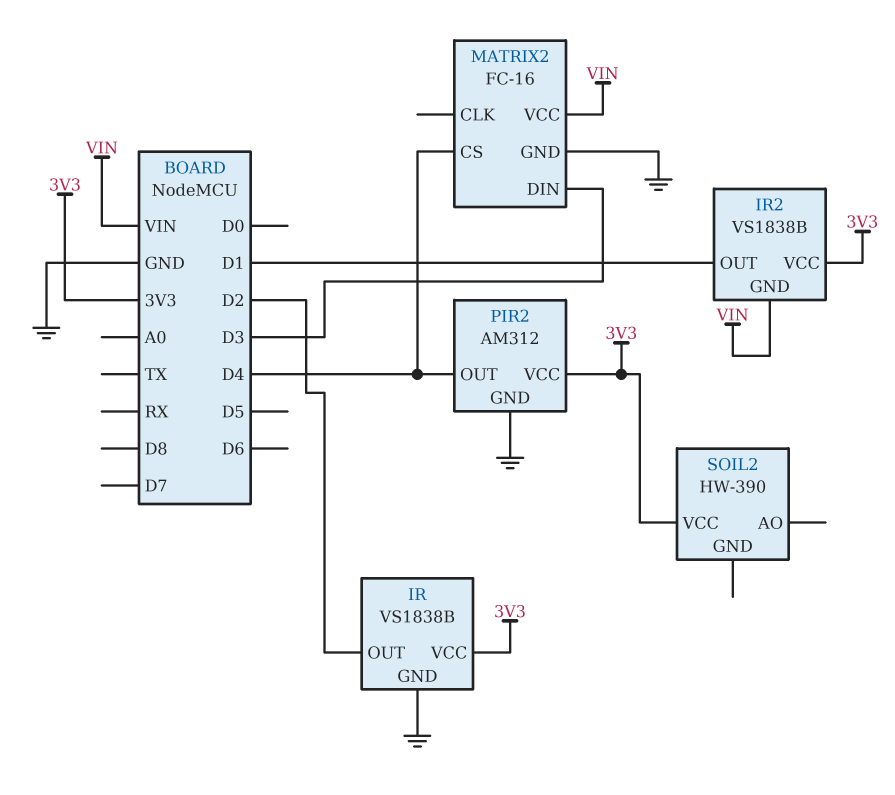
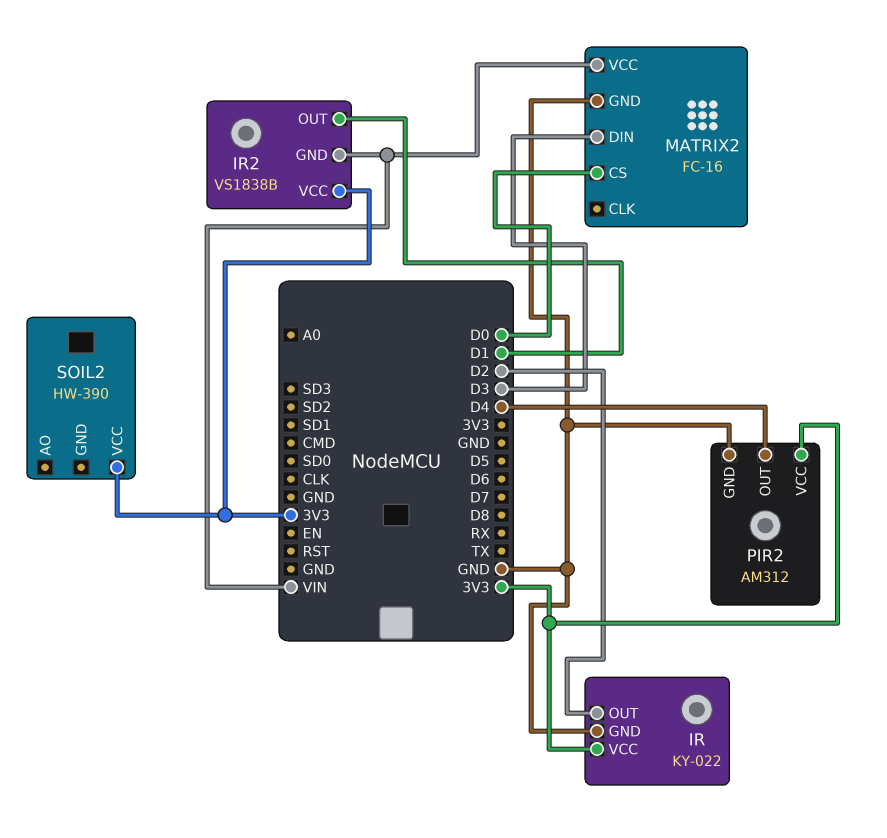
IR: VS1838B -> KY-022
MATRIX2 pin CS: D4 -> D0

